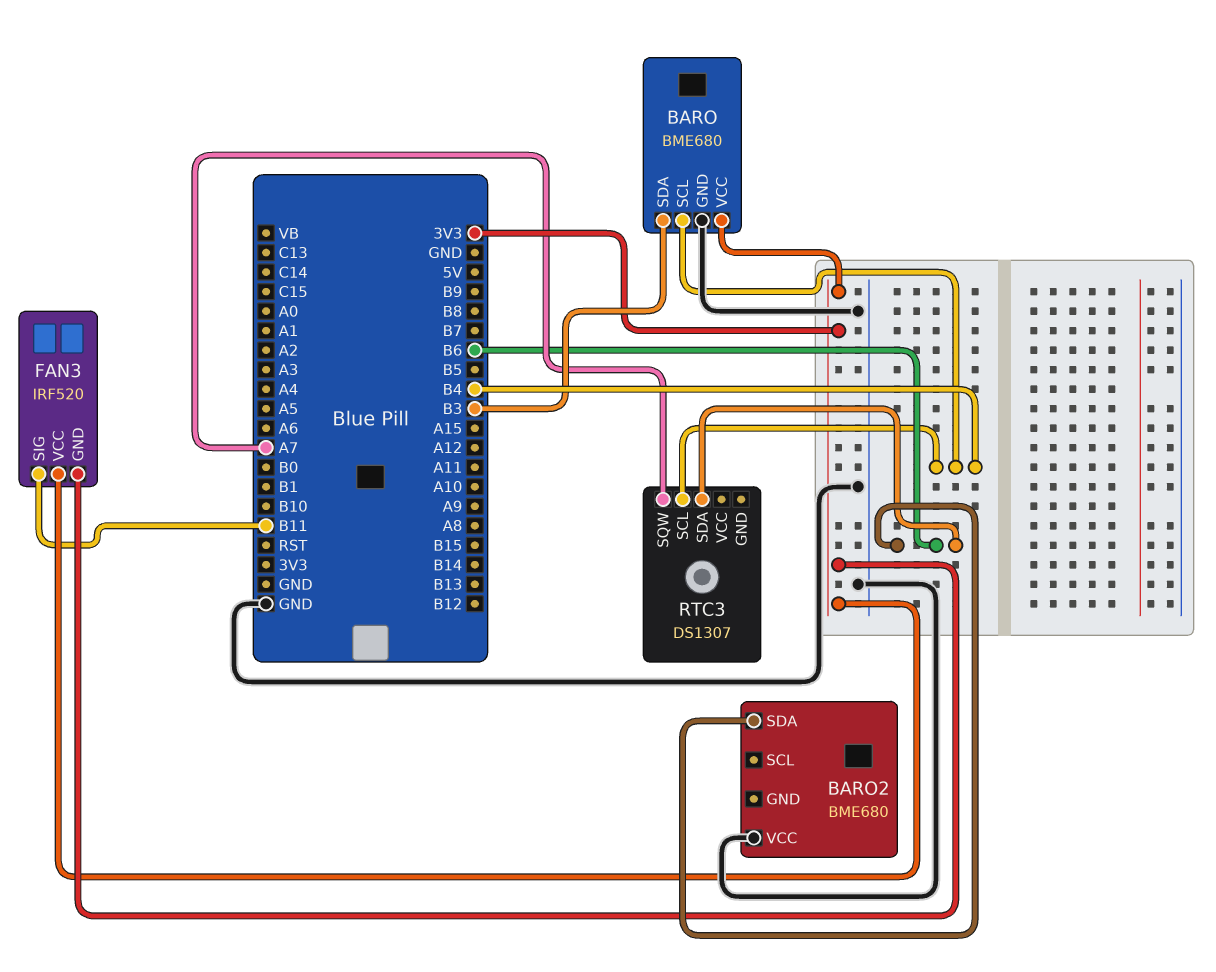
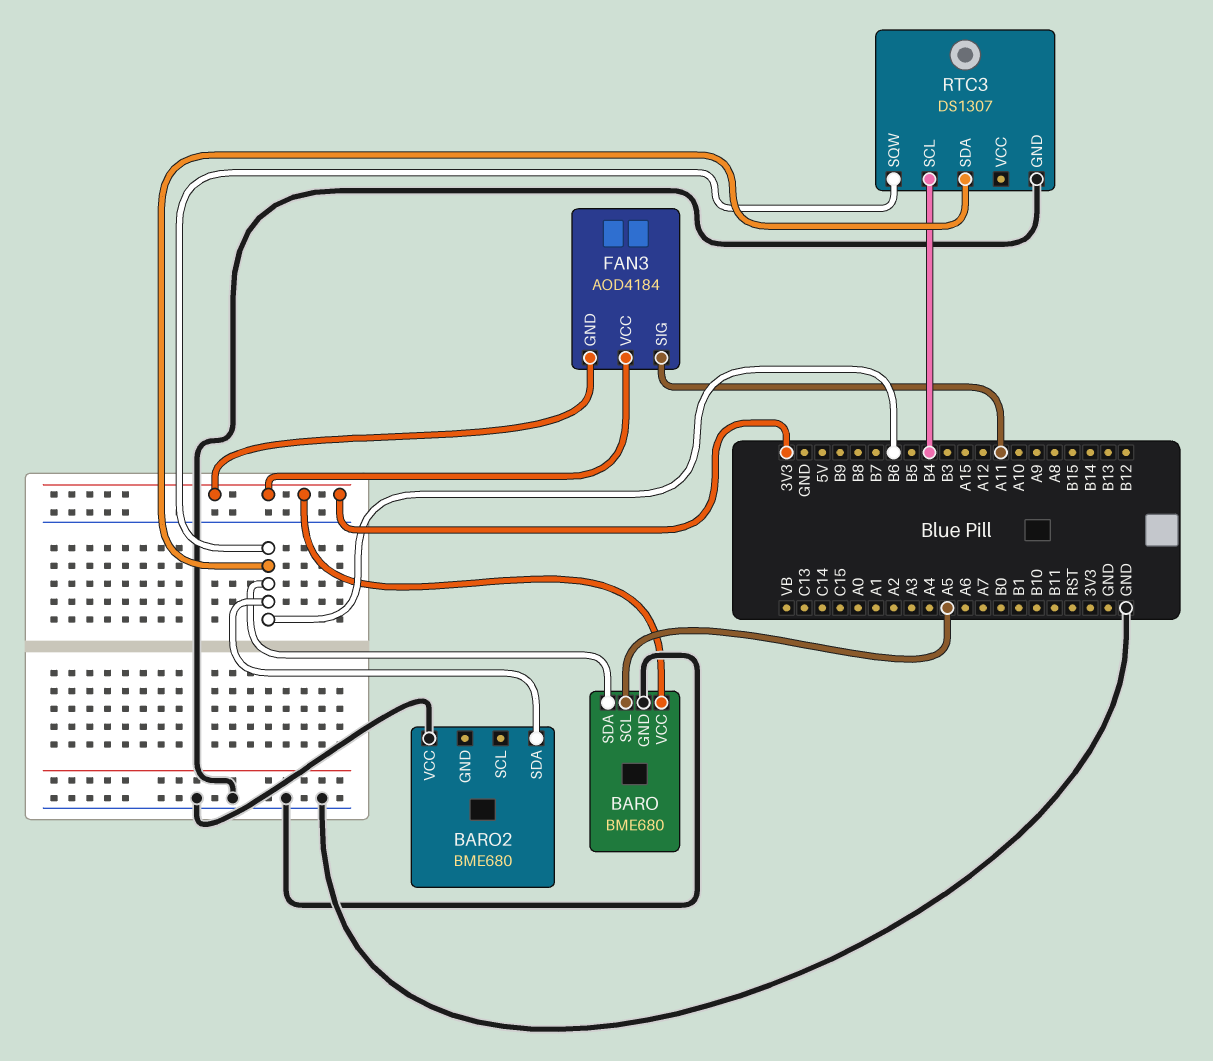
BARO pin SCL: B4 -> A5
BARO pin SDA: B3 -> B6
FAN3: IRF520 -> AOD4184
FAN3 pin SIG: B11 -> A11
RTC3 pin GND: none -> GND
RTC3 pin SQW: A7 -> B6

